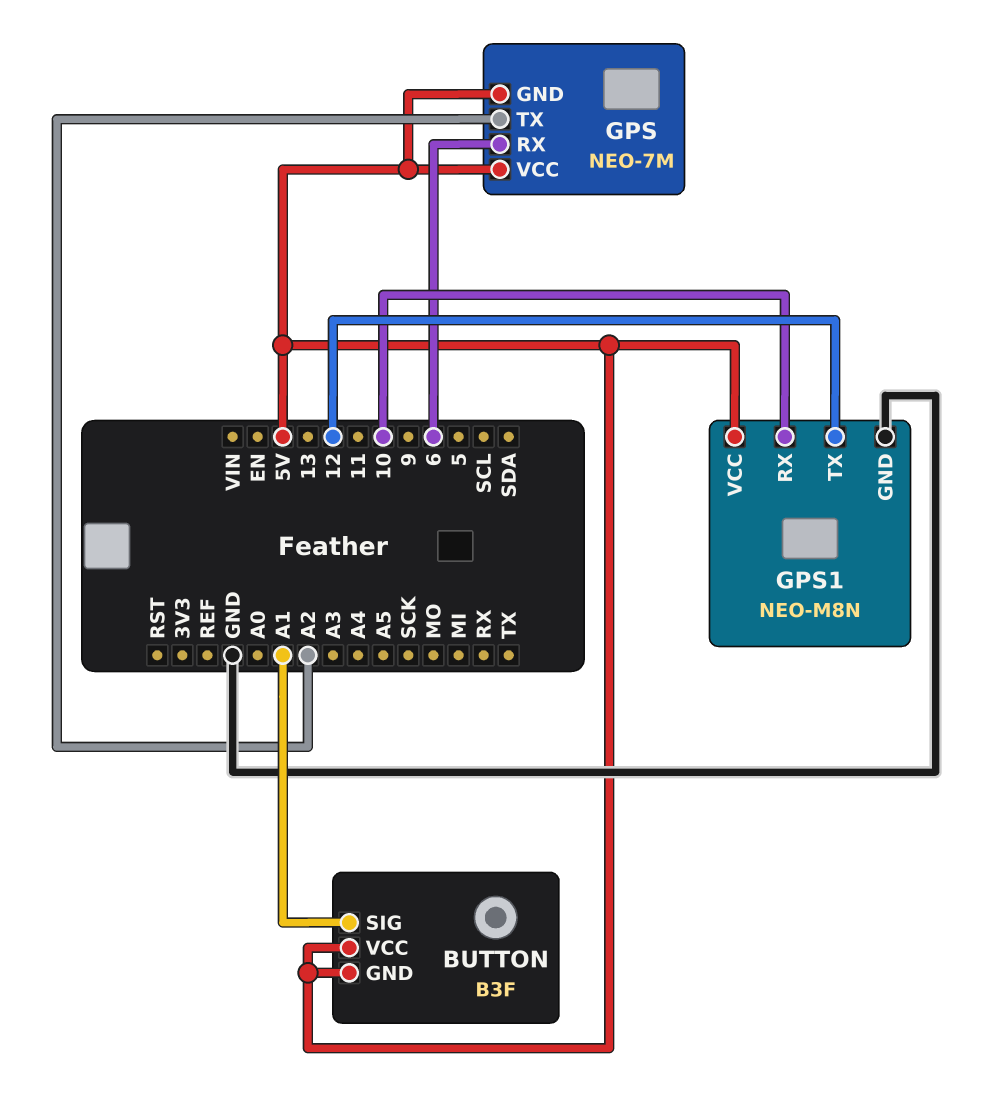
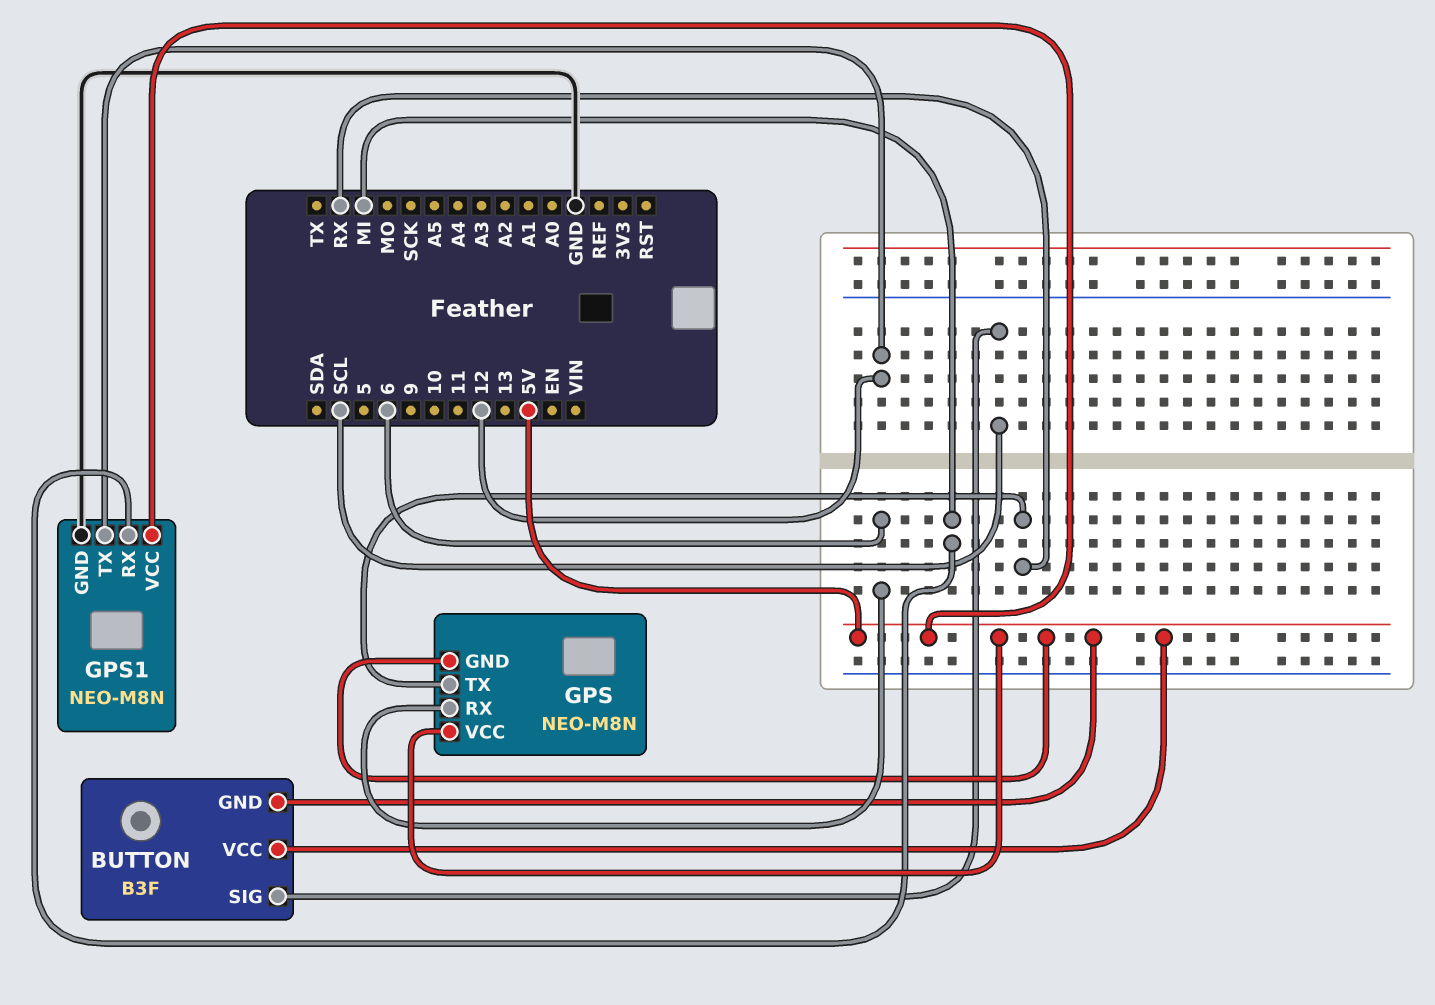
BUTTON pin SIG: A1 -> SCL
GPS: NEO-7M -> NEO-M8N
GPS pin TX: A2 -> RX
GPS1 pin RX: 10 -> MI

